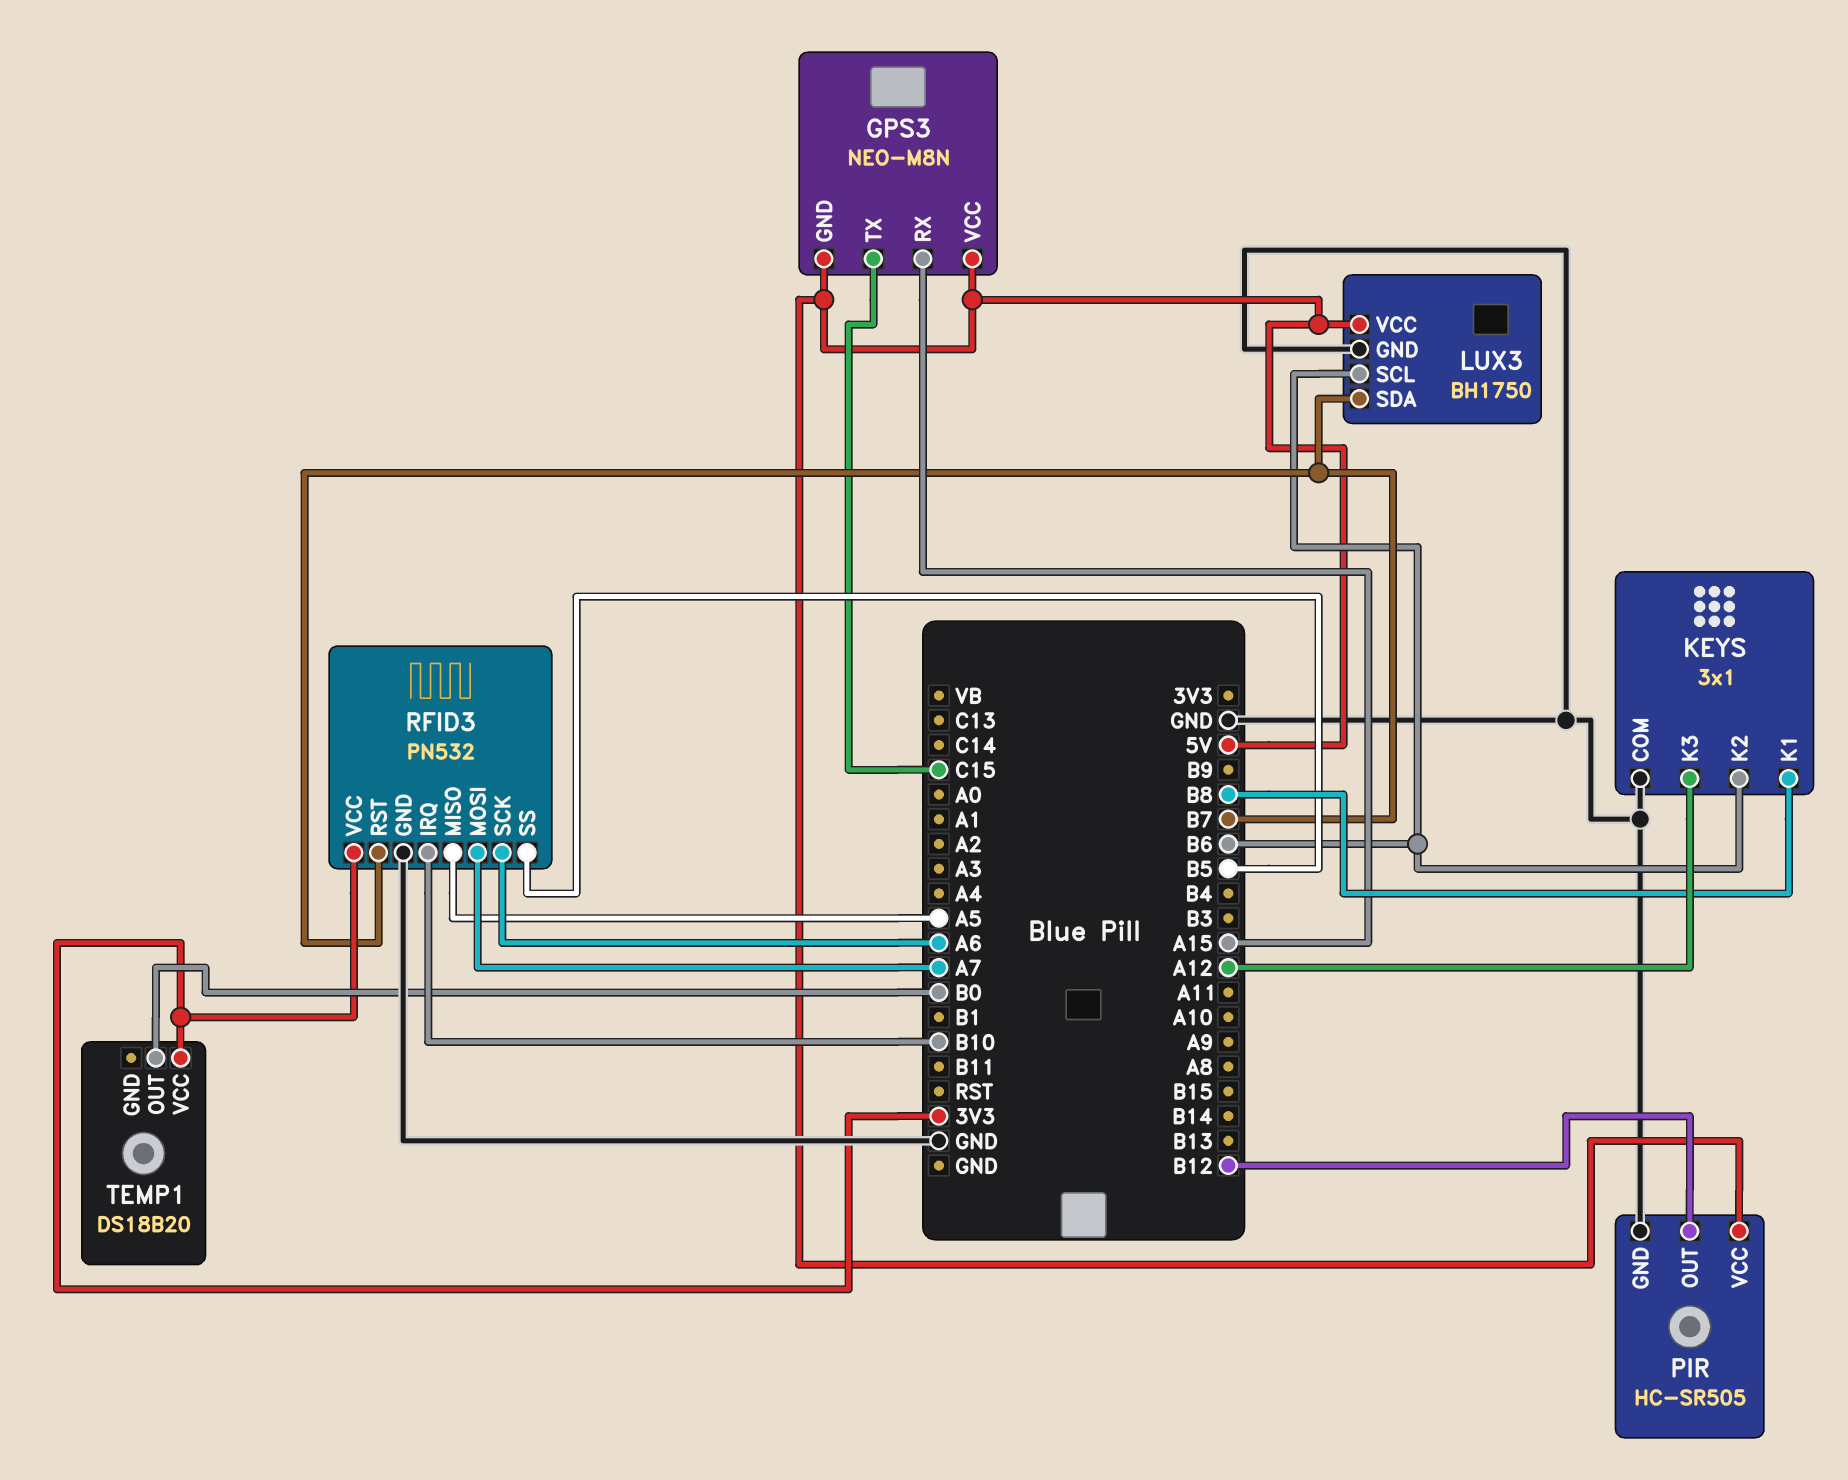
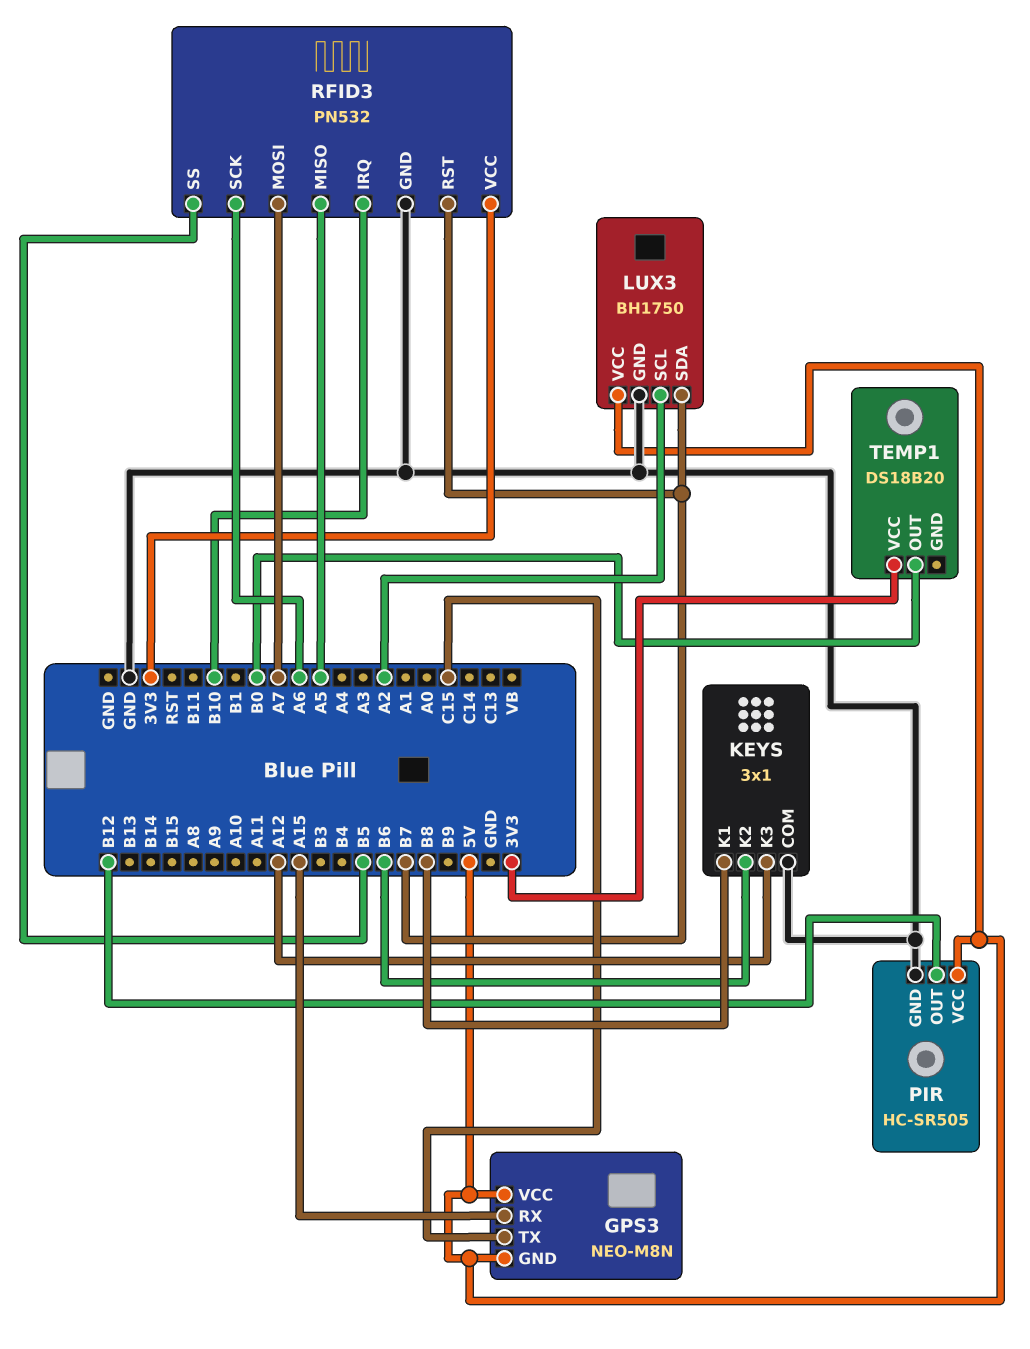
LUX3 pin SCL: B6 -> A2

